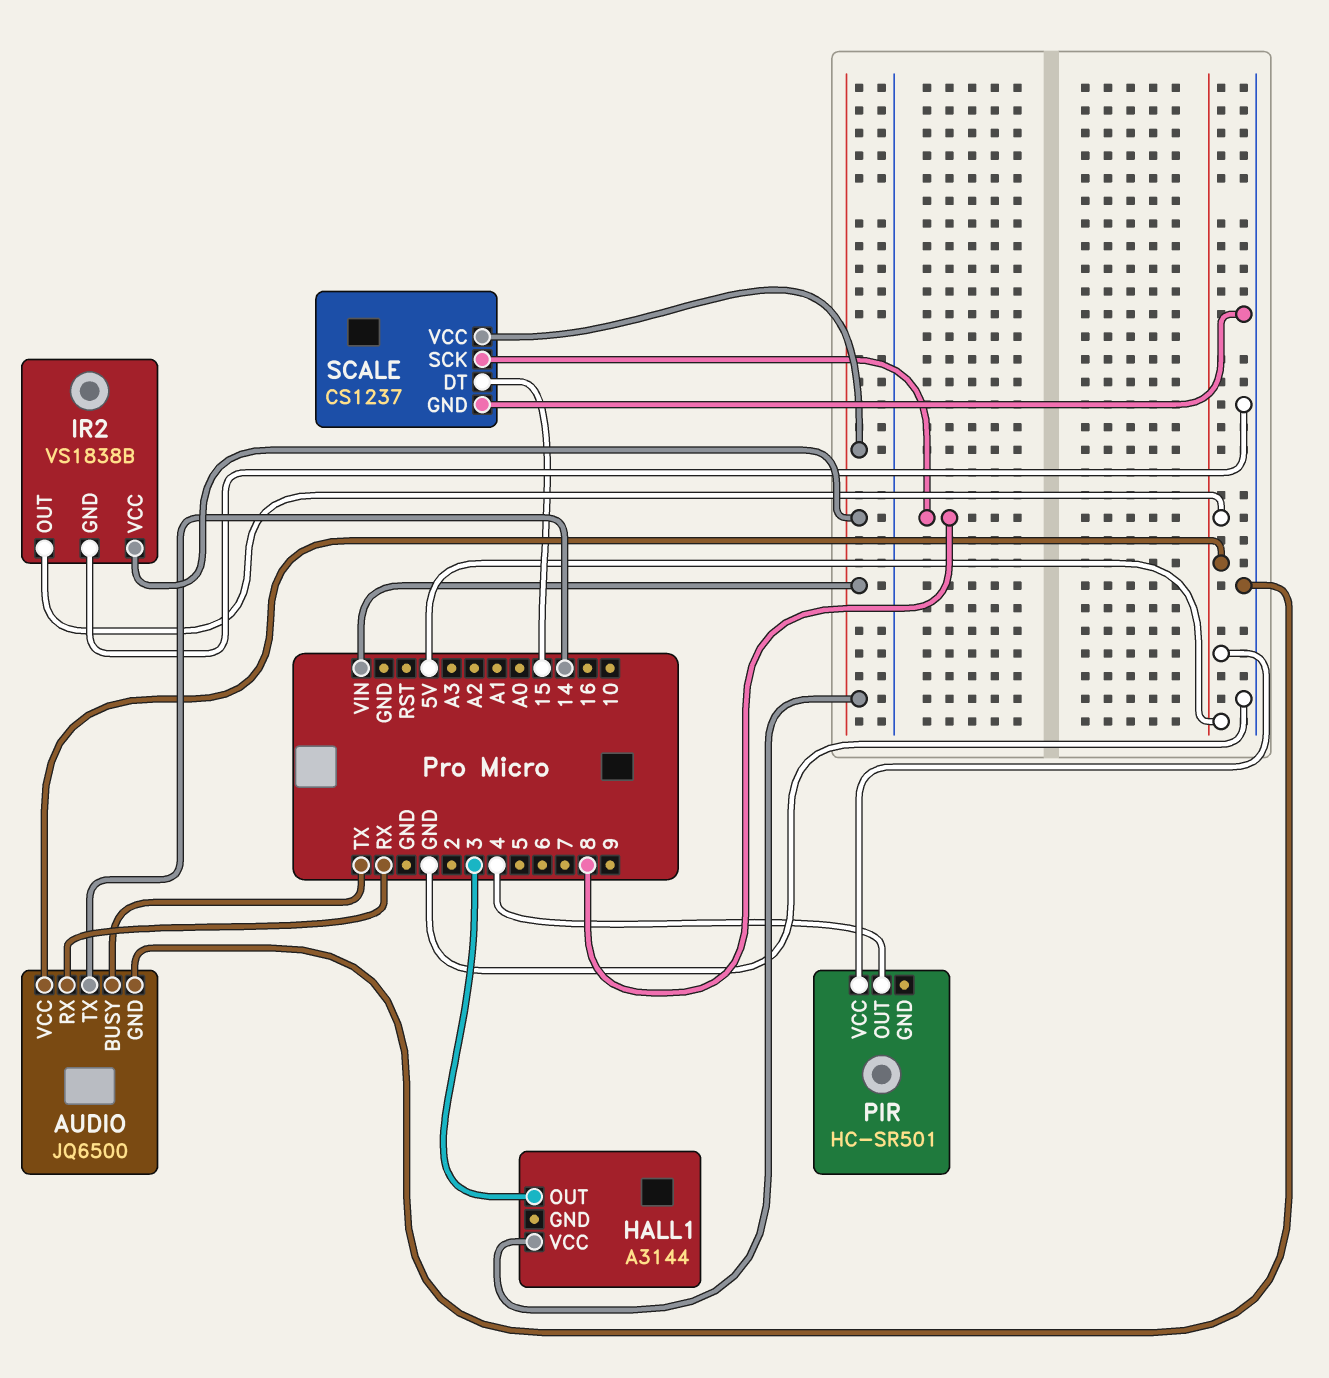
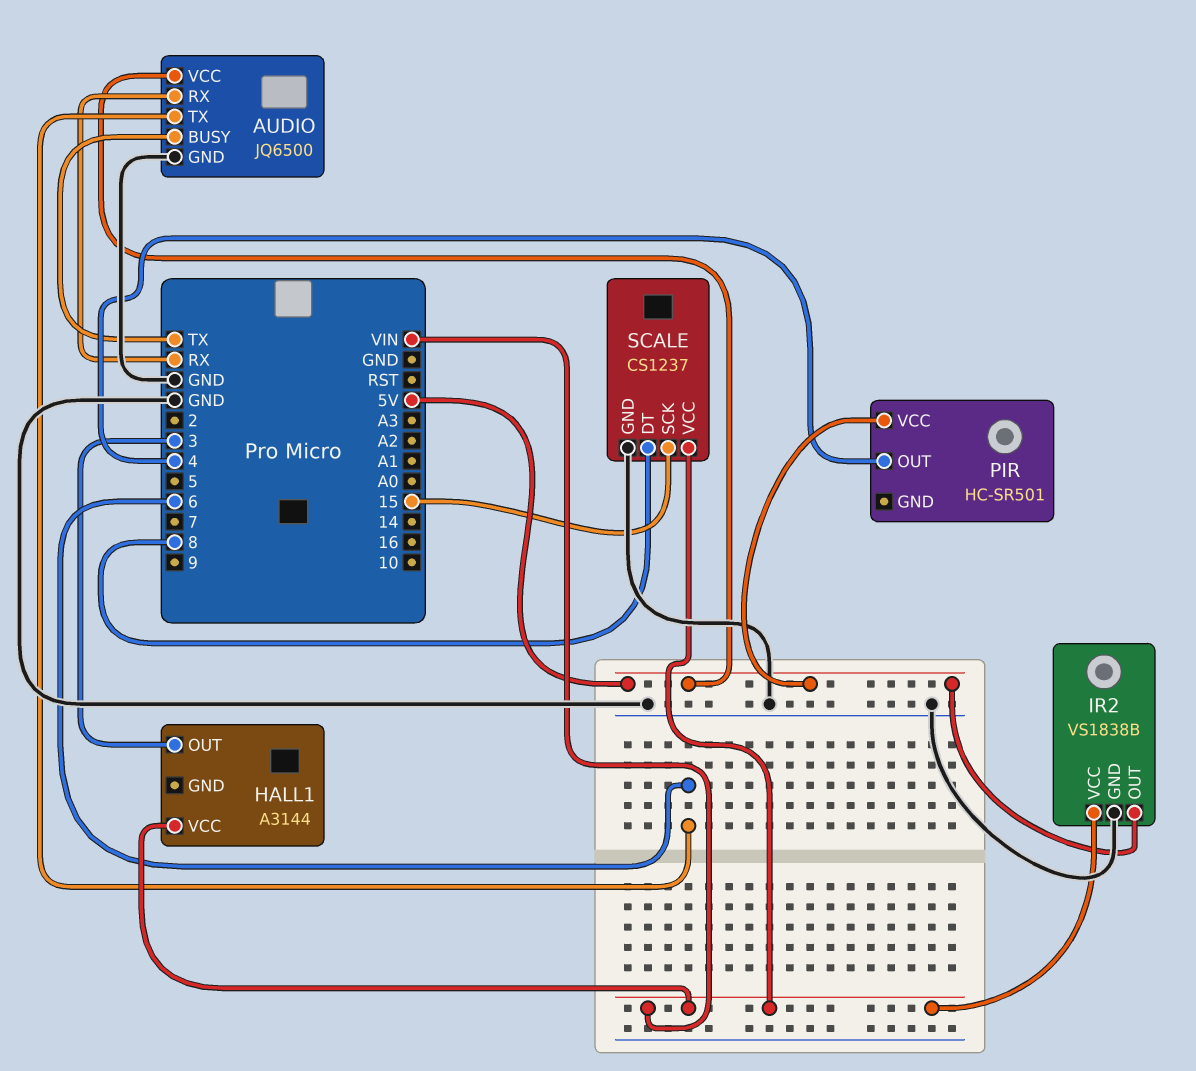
AUDIO pin TX: 14 -> 6
SCALE pin DT: 15 -> 8
SCALE pin SCK: 8 -> 15

